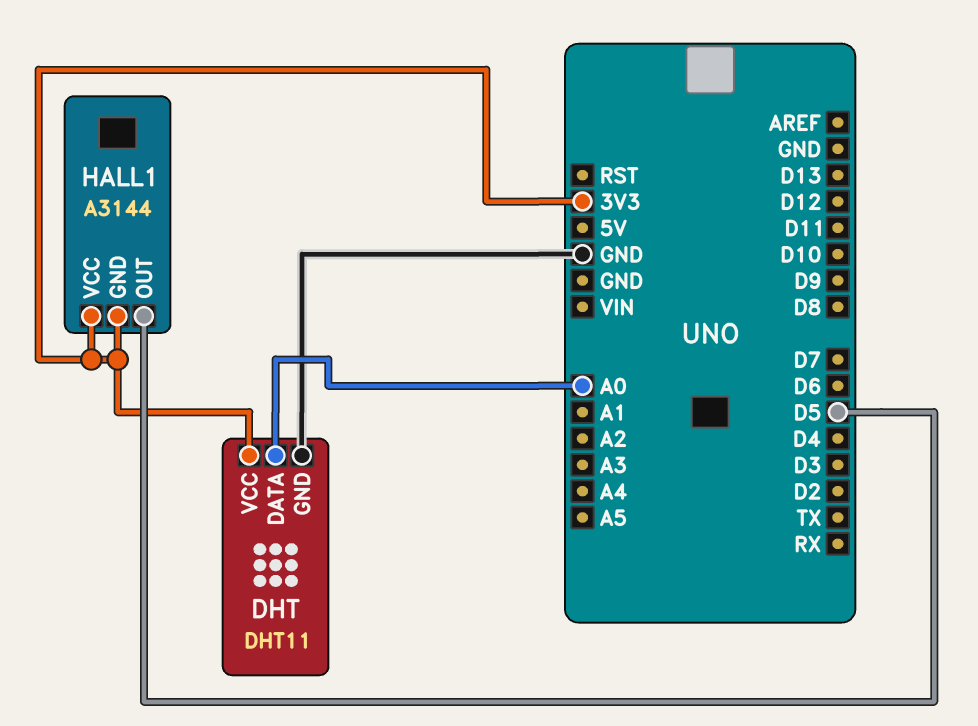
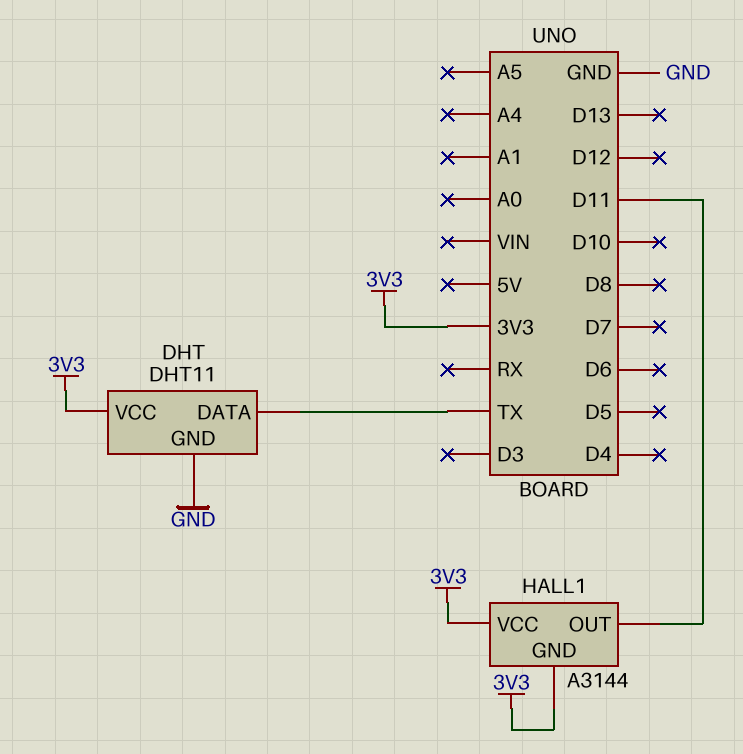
DHT pin DATA: A0 -> TX
HALL1 pin OUT: D5 -> D11

